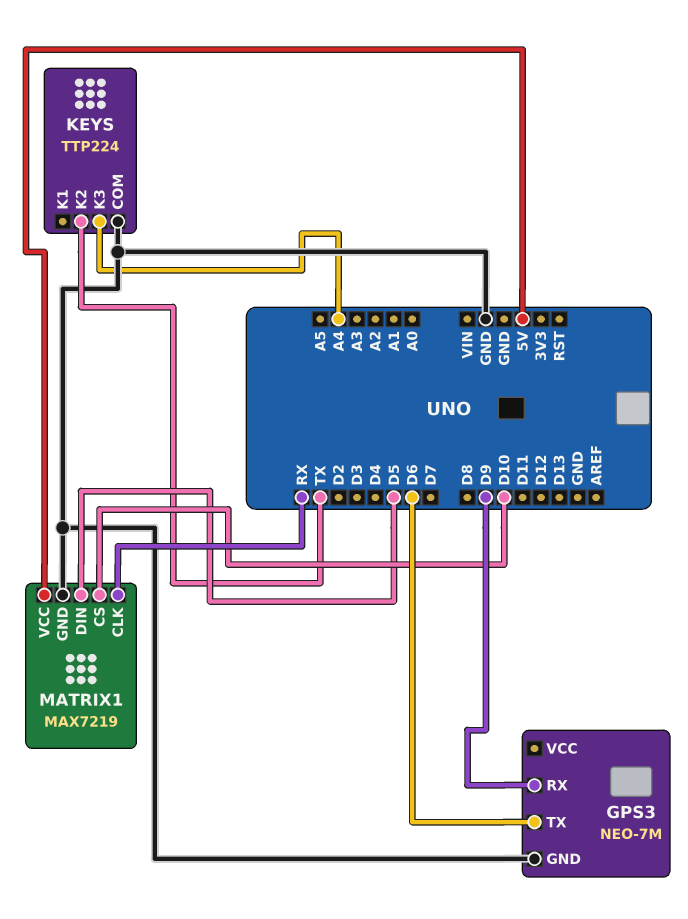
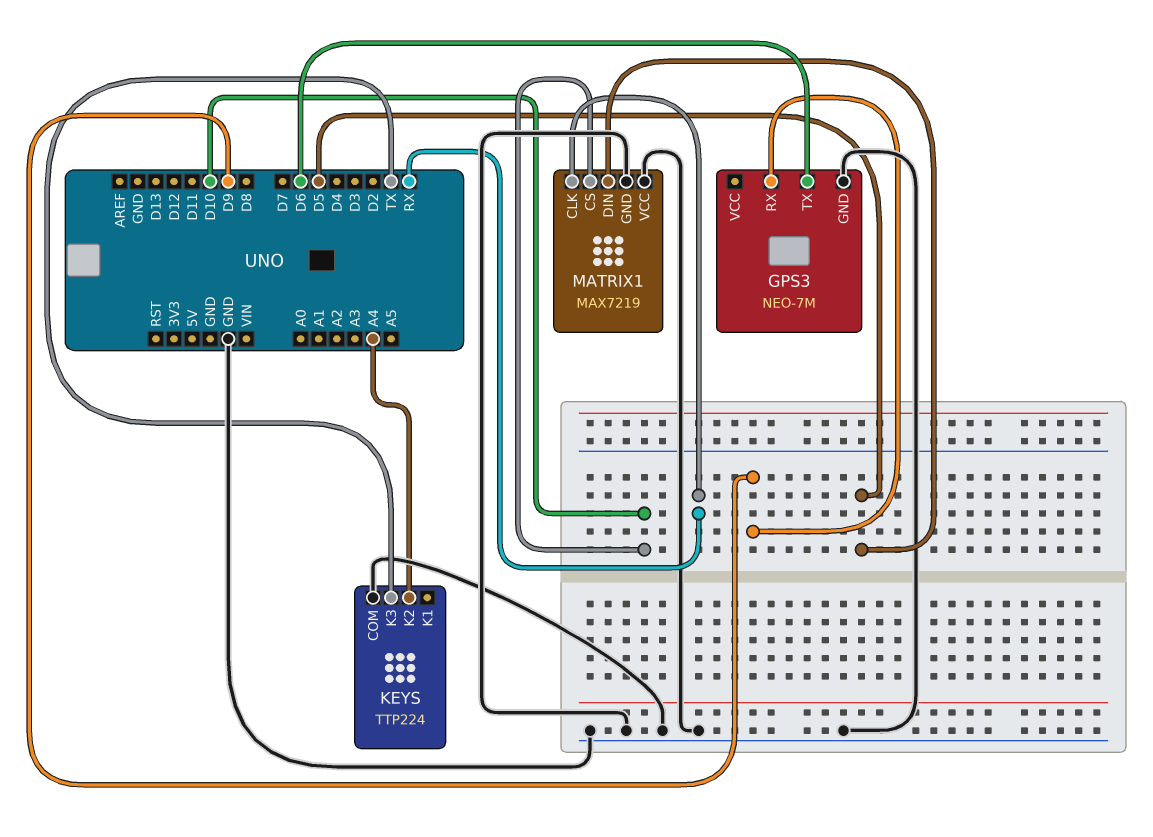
KEYS pin K2: TX -> A4
KEYS pin K3: A4 -> TX
MATRIX1 pin VCC: 5V -> GND

